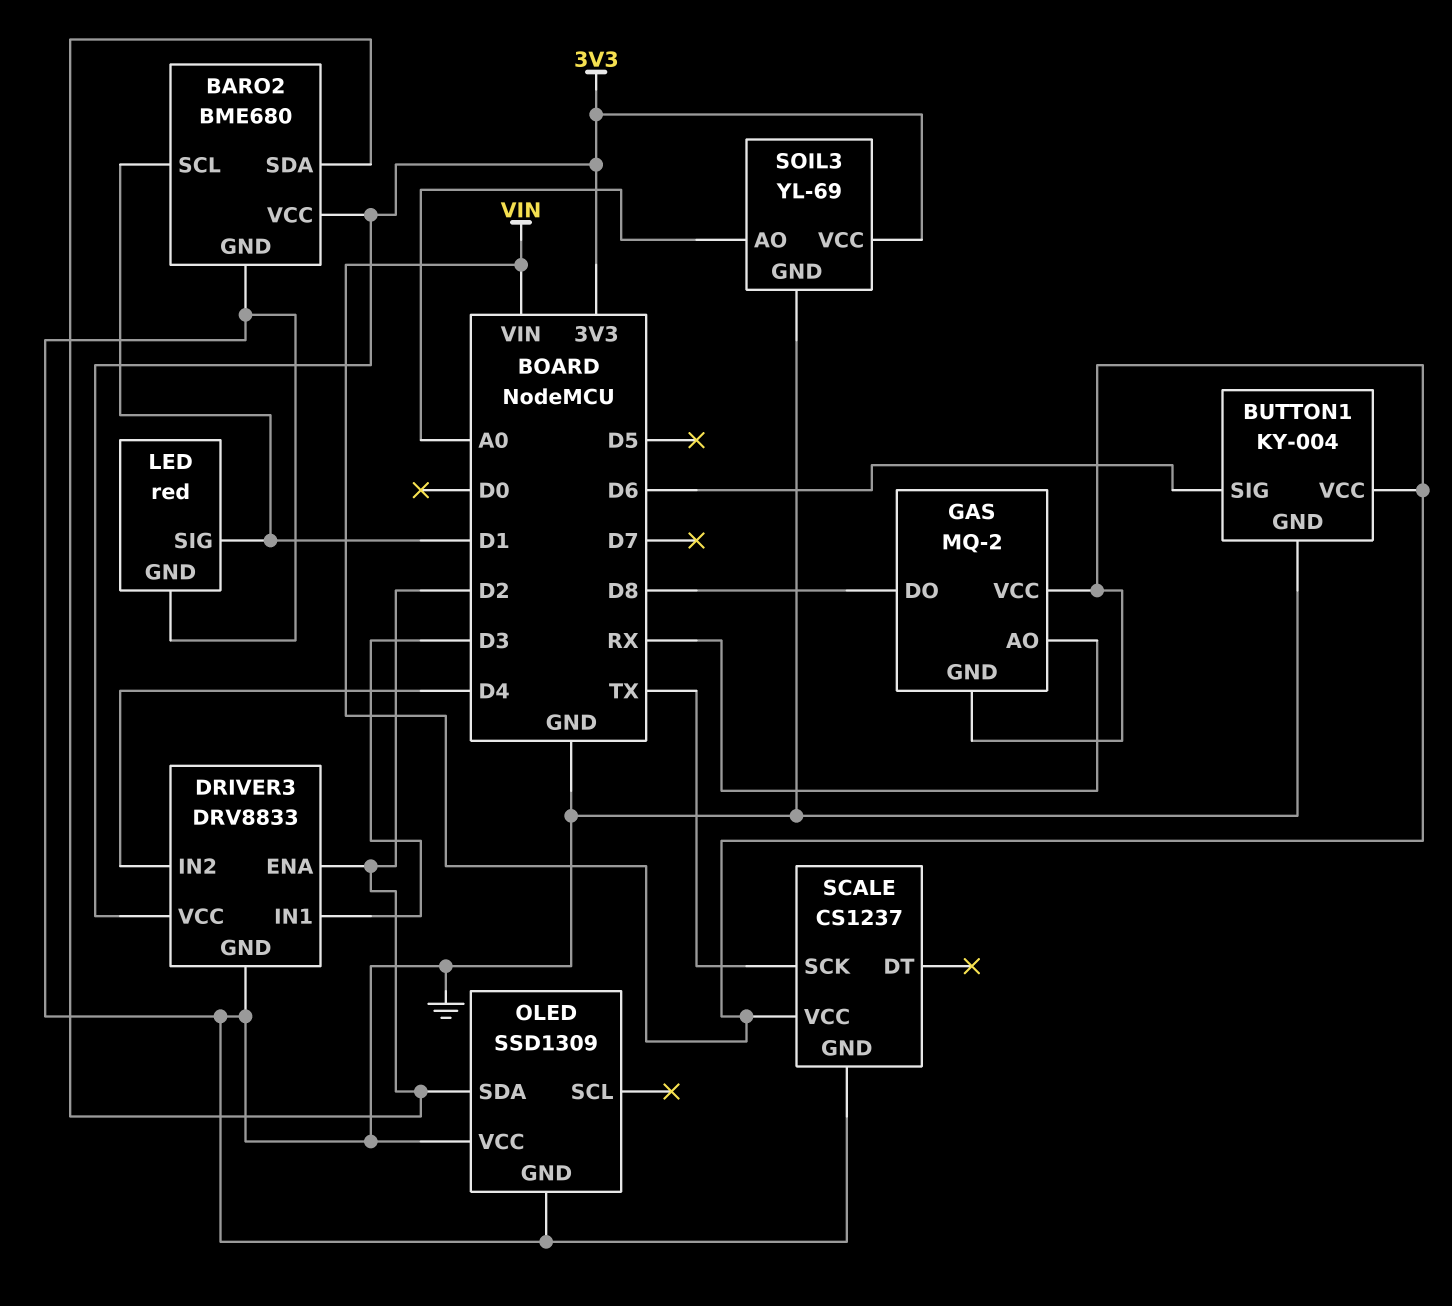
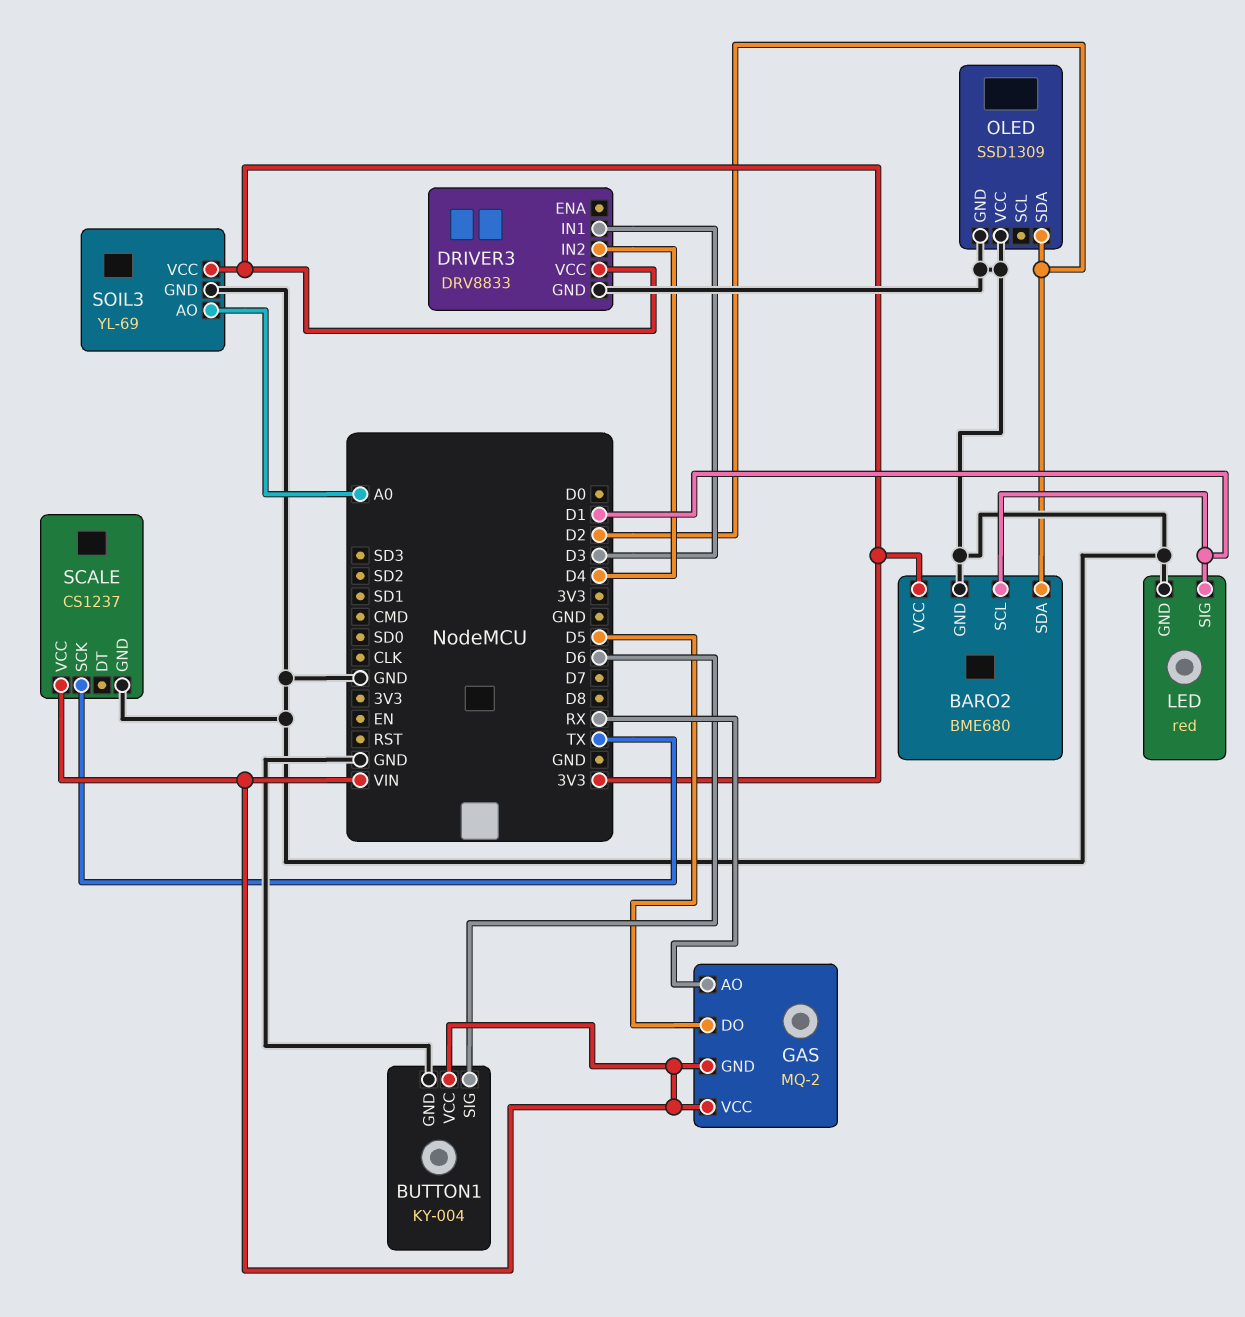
DRIVER3 pin ENA: D2 -> none
GAS pin DO: D8 -> D5

